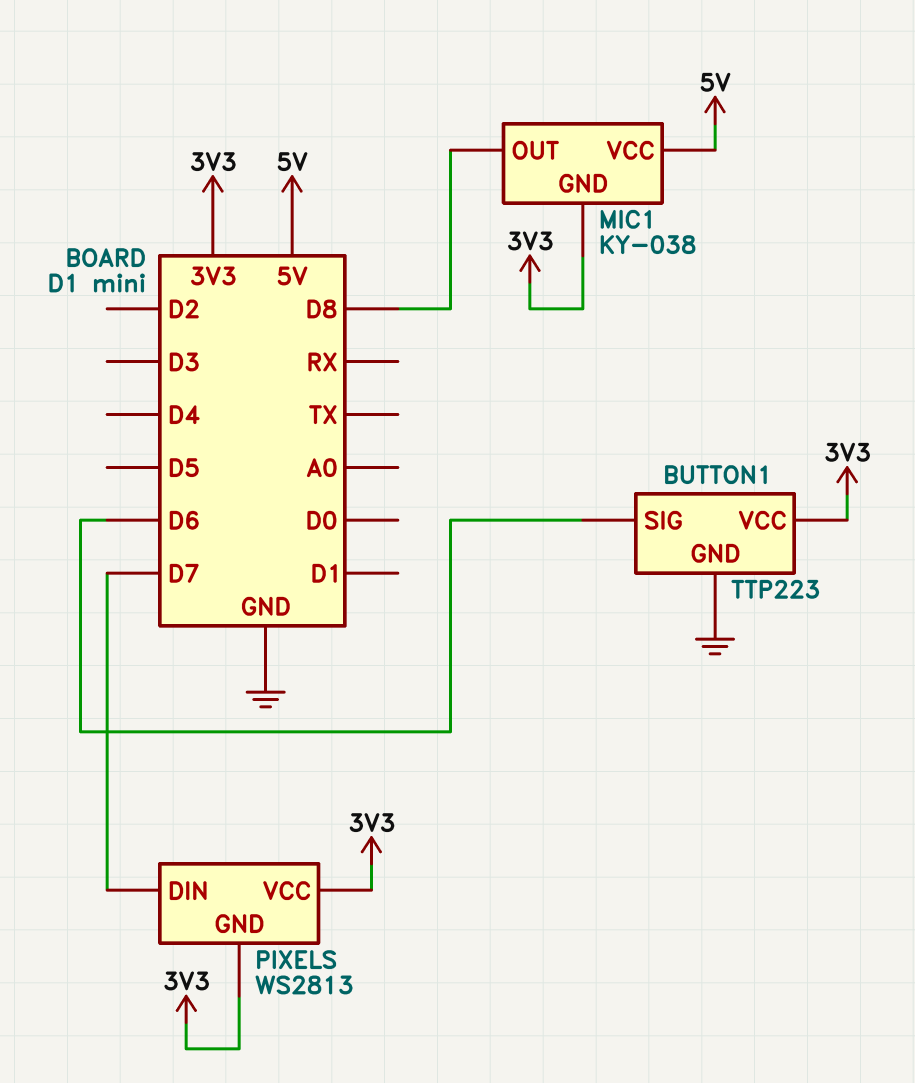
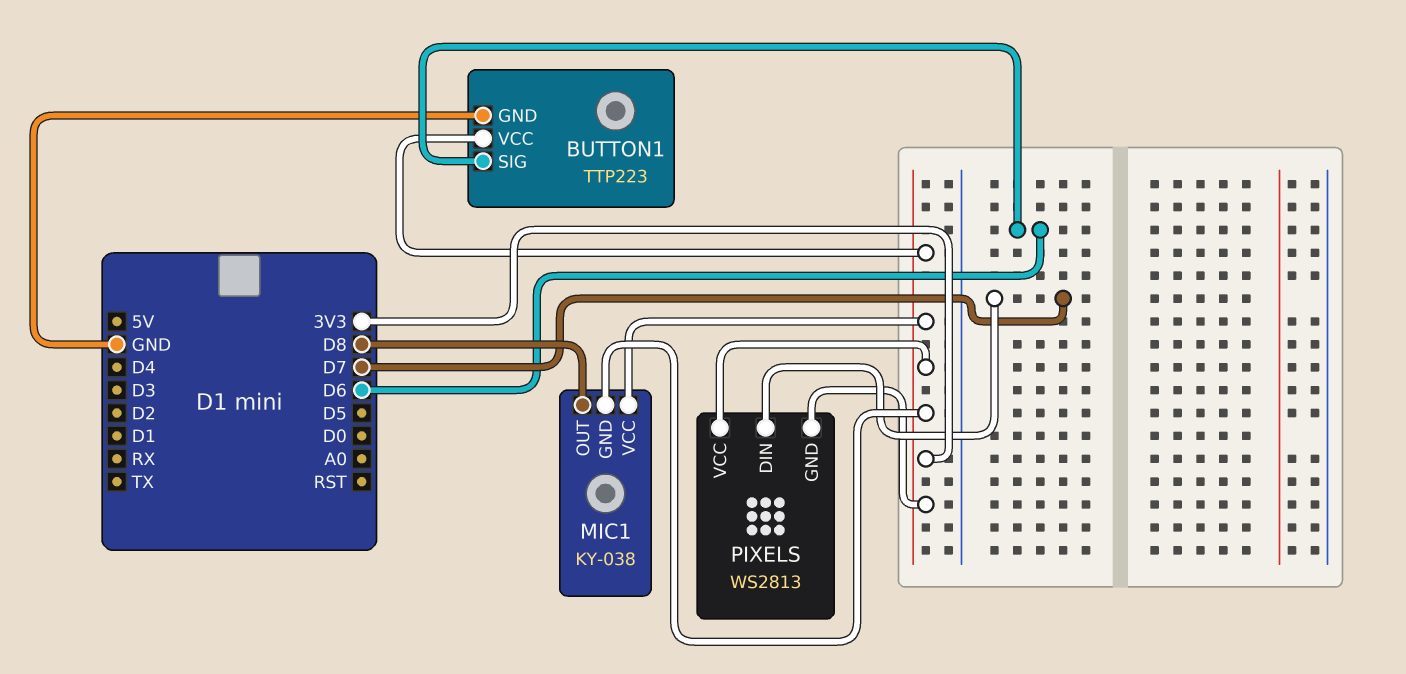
MIC1 pin VCC: 5V -> 3V3

